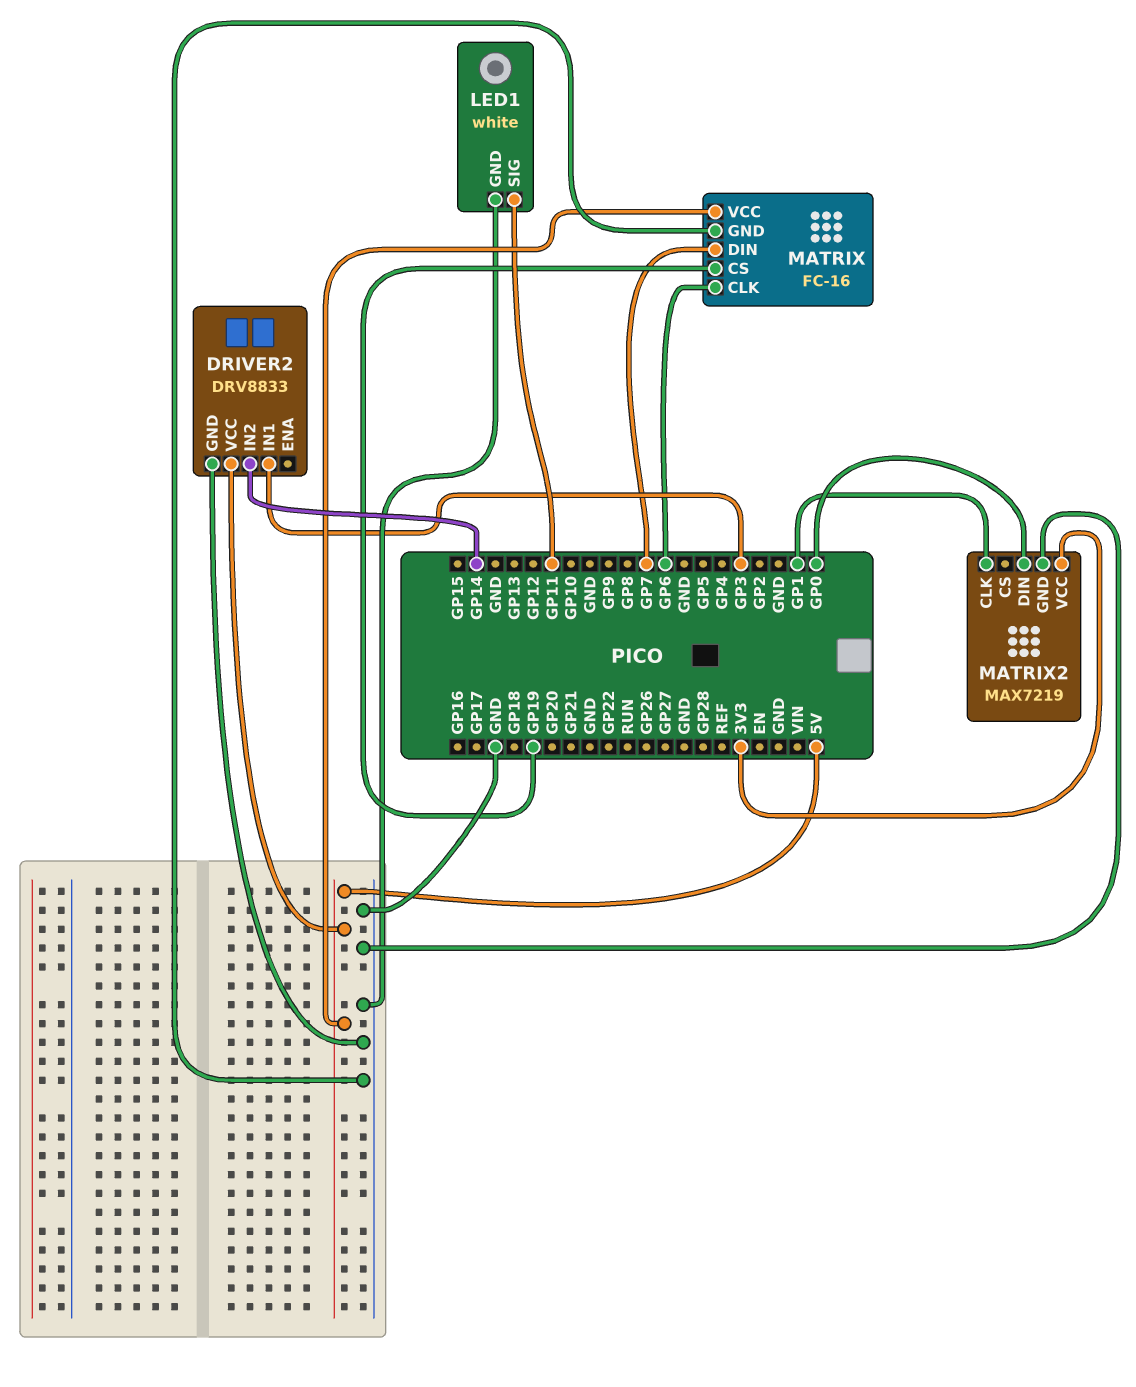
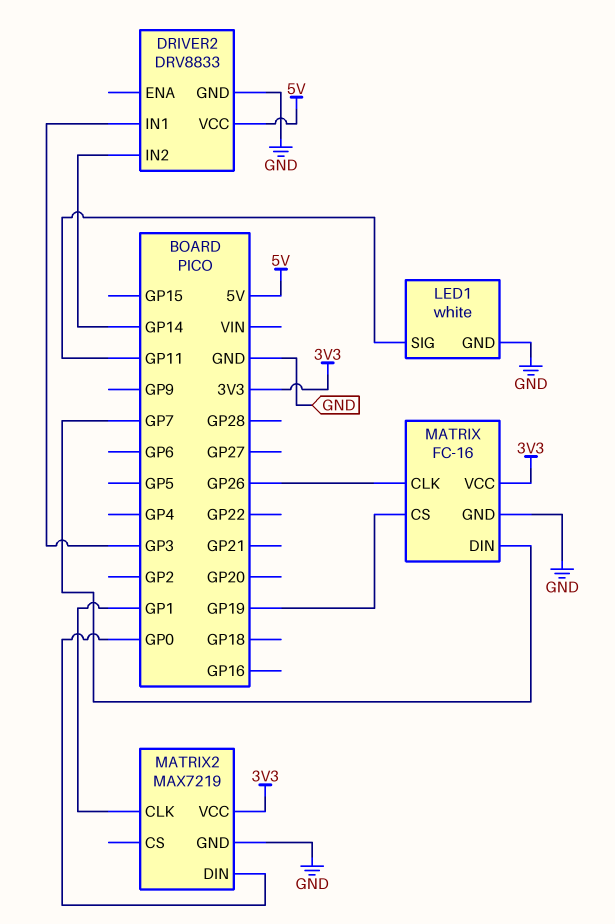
MATRIX pin CLK: GP6 -> GP26
MATRIX pin VCC: 5V -> 3V3

